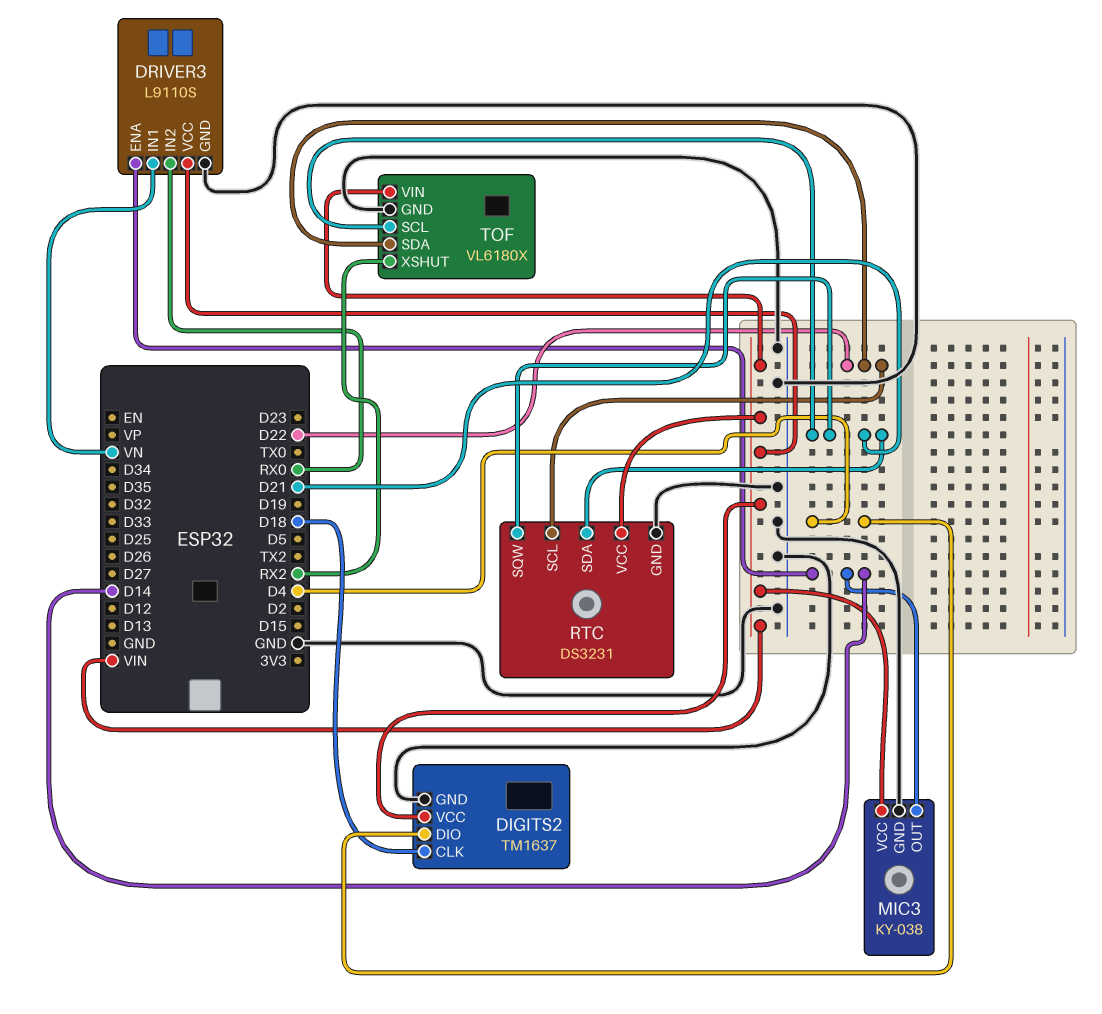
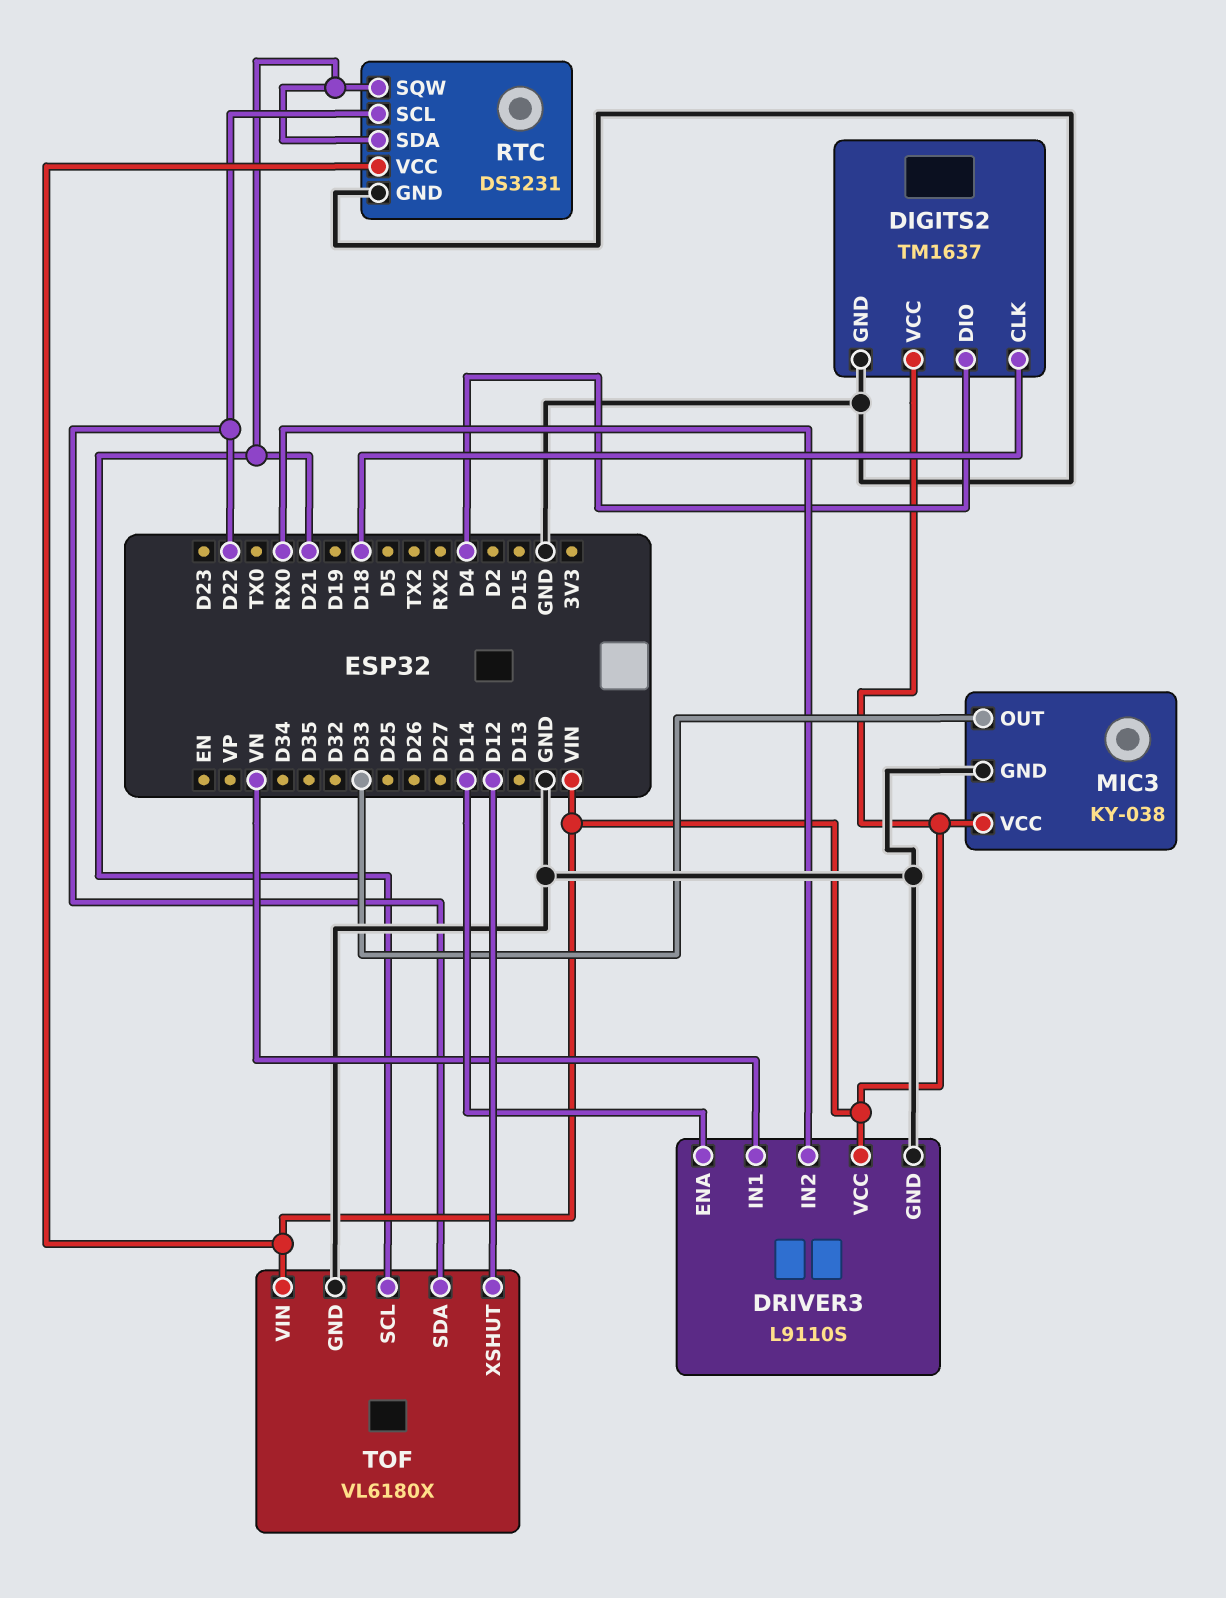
MIC3 pin OUT: D14 -> D33
TOF pin XSHUT: RX2 -> D12

